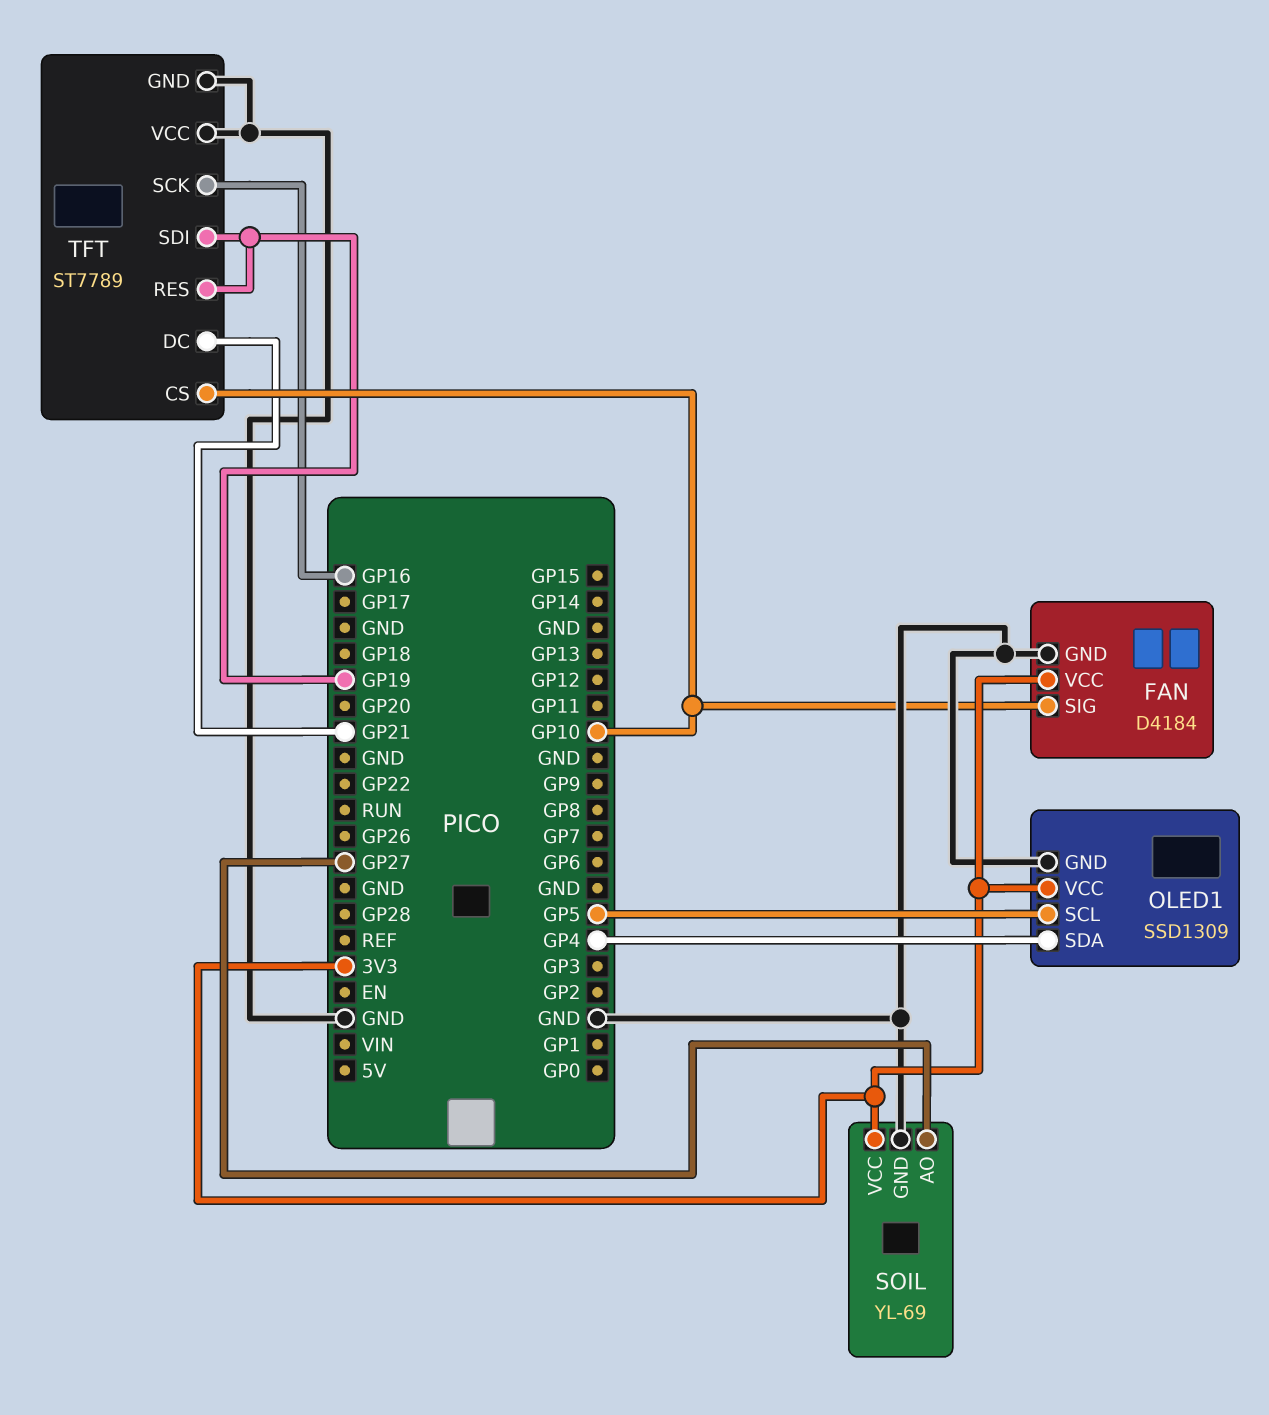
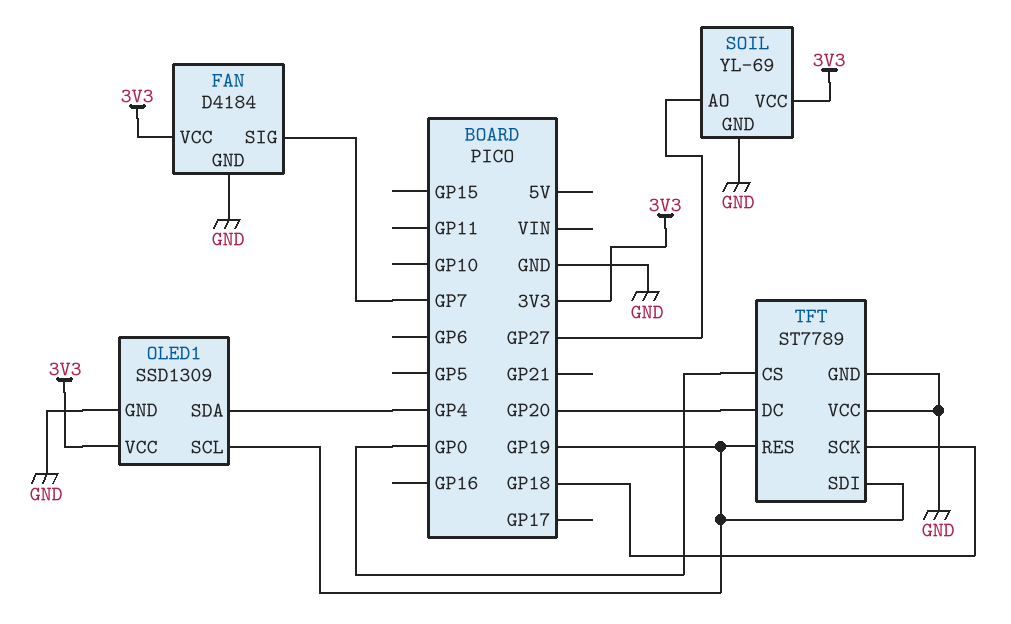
FAN pin SIG: GP10 -> GP7
OLED1 pin SCL: GP5 -> GP19
TFT pin CS: GP10 -> GP0
TFT pin DC: GP21 -> GP20
TFT pin SCK: GP16 -> GP18

